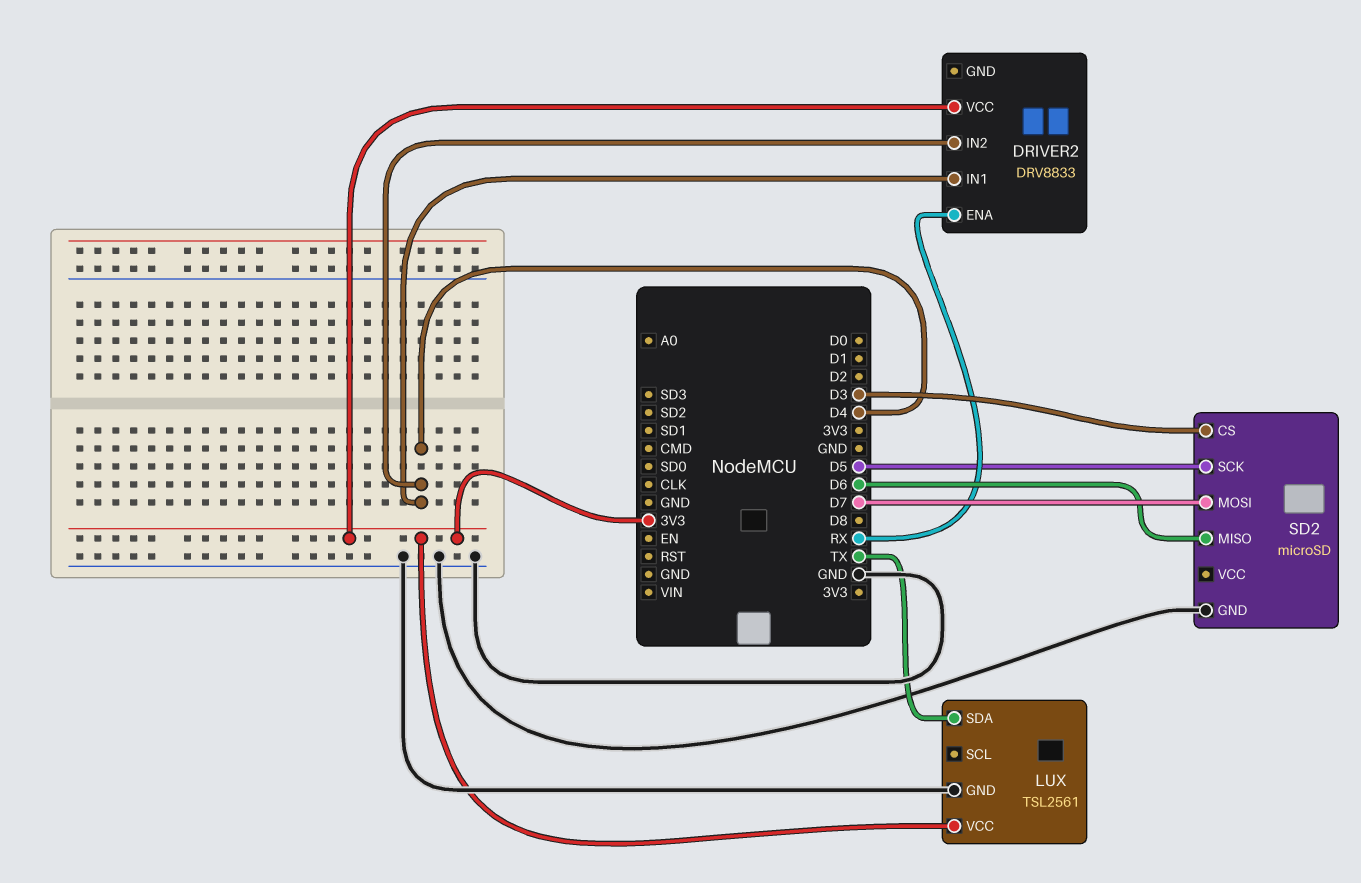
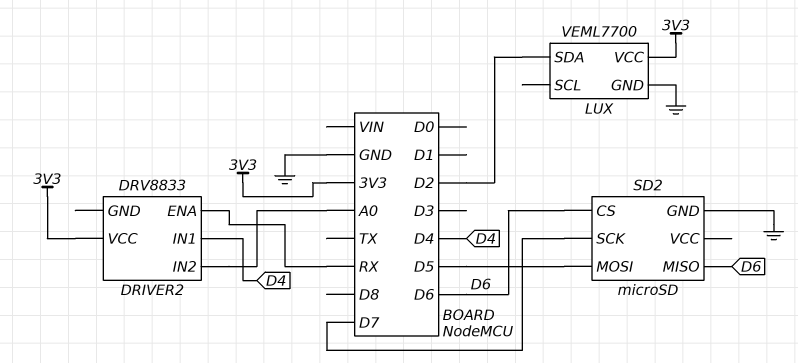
DRIVER2 pin IN2: D4 -> A0
LUX: TSL2561 -> VEML7700
LUX pin SDA: TX -> D2
SD2 pin CS: D3 -> D6
SD2 pin MOSI: D7 -> D5
SD2 pin SCK: D5 -> D7

